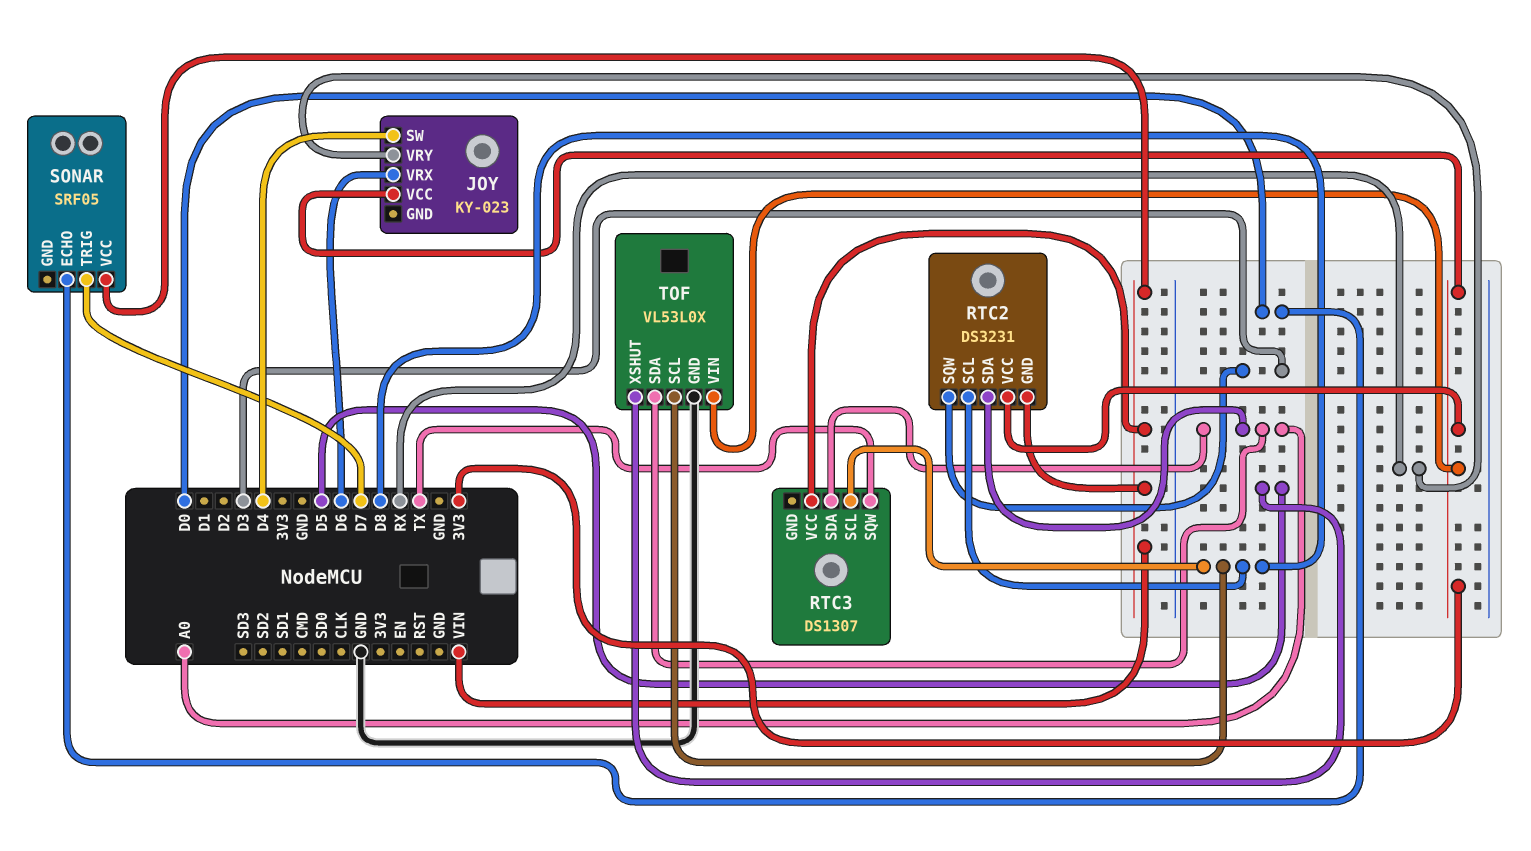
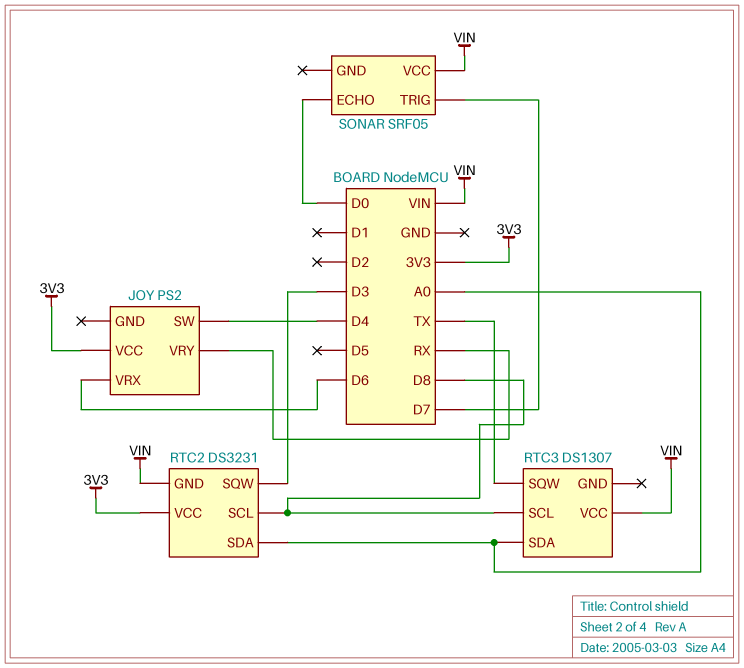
JOY: KY-023 -> PS2
TOF: VL53L0X -> none
TOF pin GND: GND -> none
TOF pin SCL: D8 -> none
TOF pin SDA: A0 -> none
TOF pin VIN: 3V3 -> none
TOF pin XSHUT: D5 -> none

